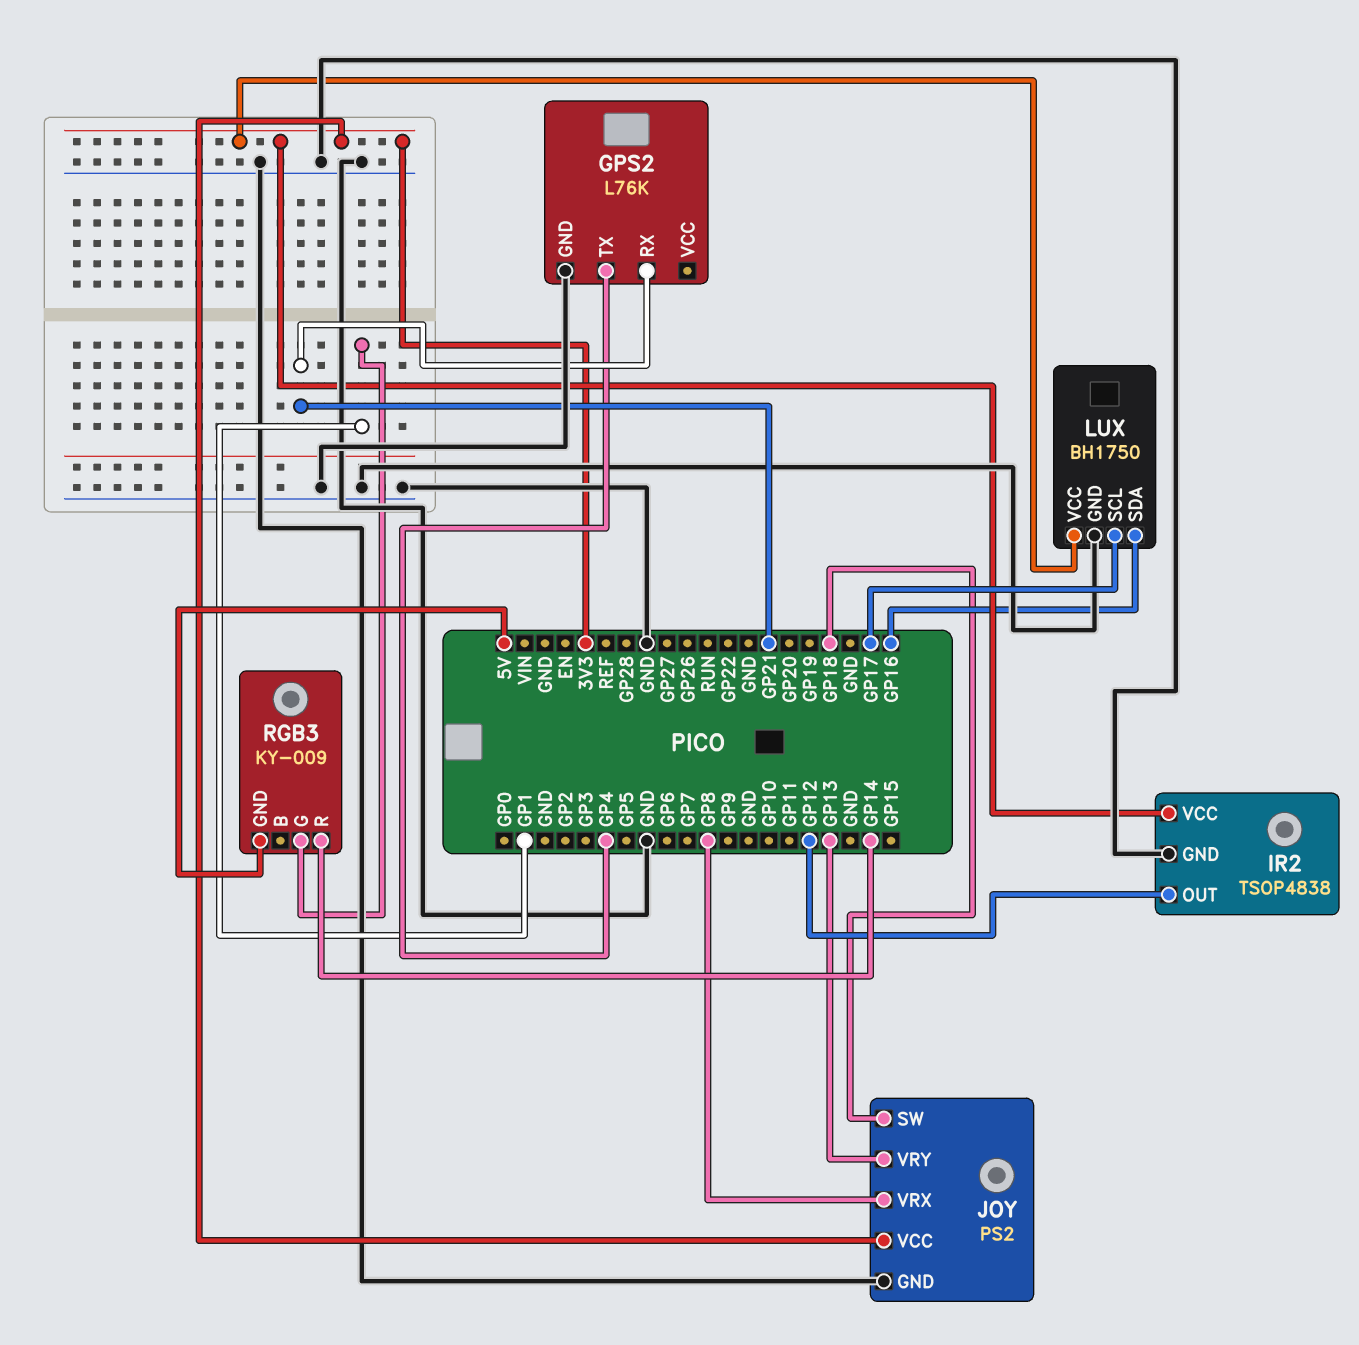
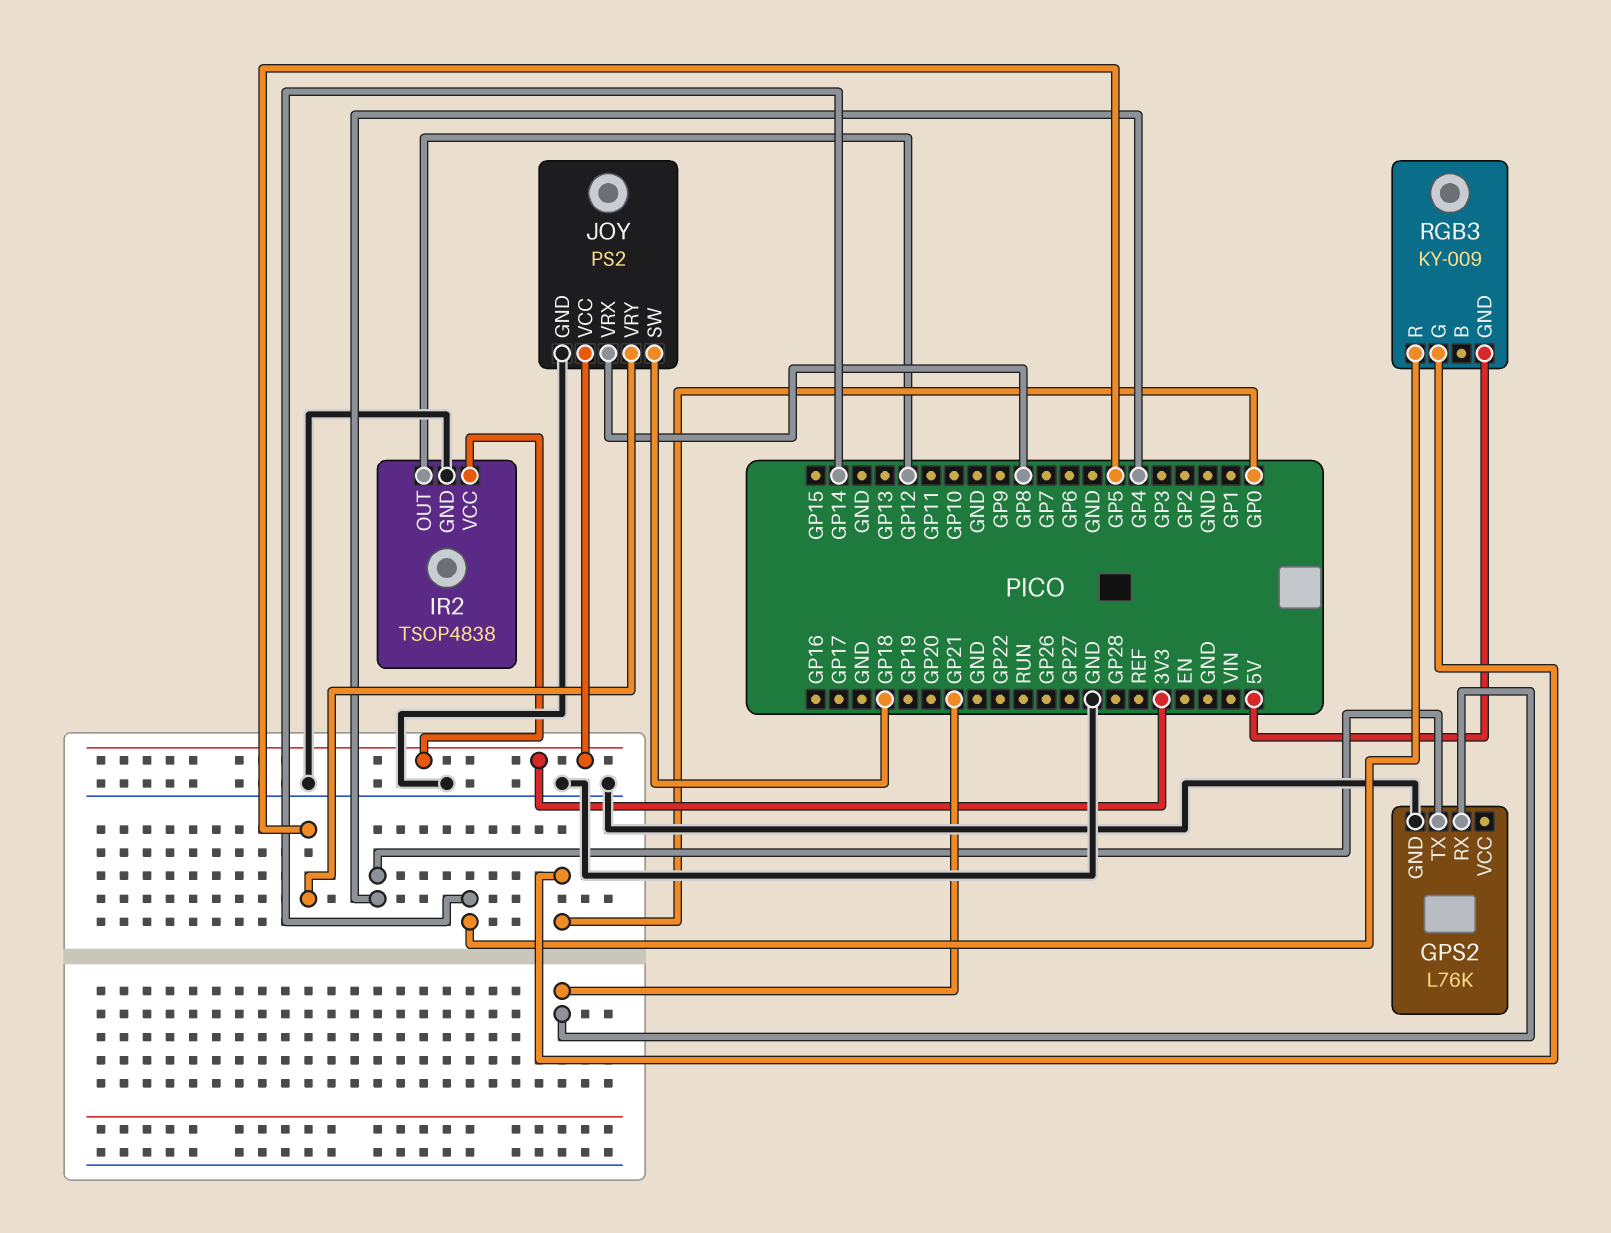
JOY pin VRY: GP13 -> GP5
LUX: BH1750 -> none
LUX pin GND: GND -> none
LUX pin SCL: GP17 -> none
LUX pin SDA: GP16 -> none
LUX pin VCC: 3V3 -> none
RGB3 pin G: GP1 -> GP0

